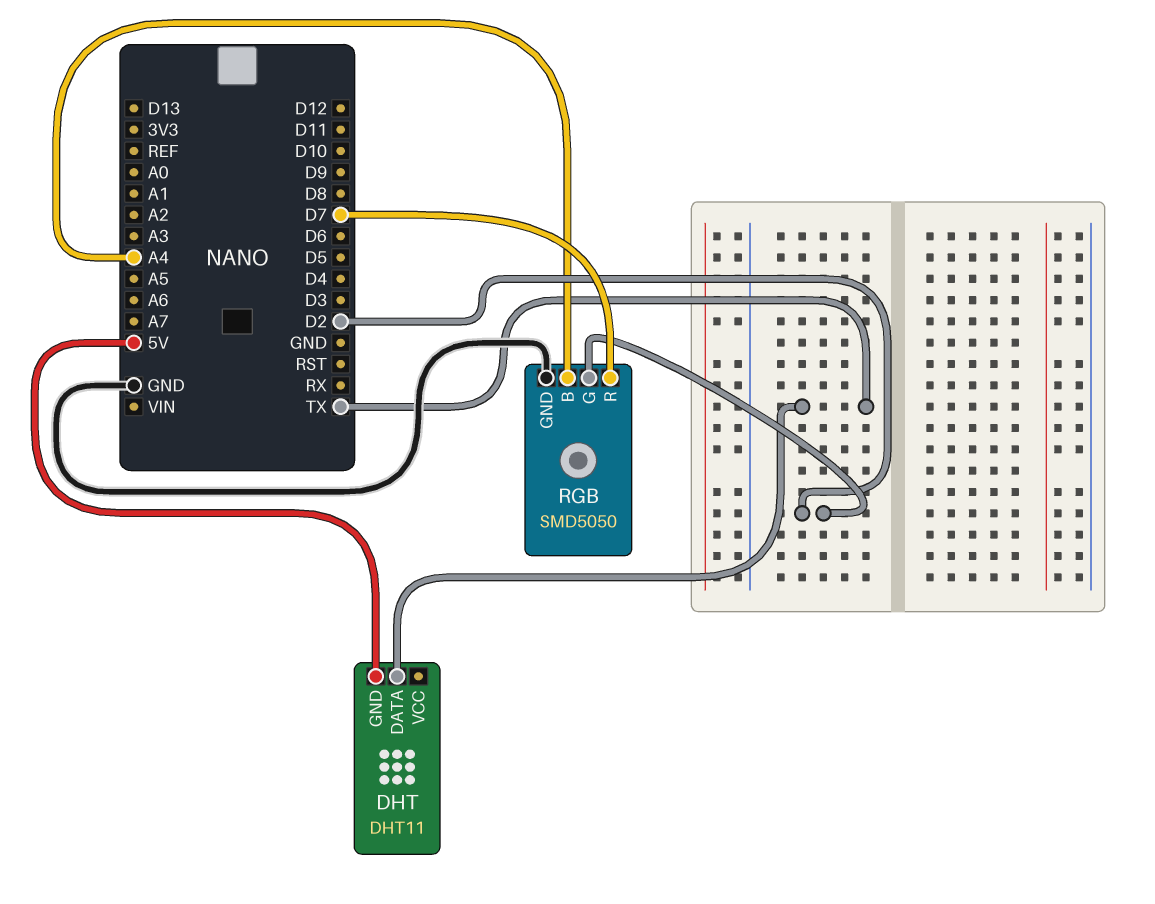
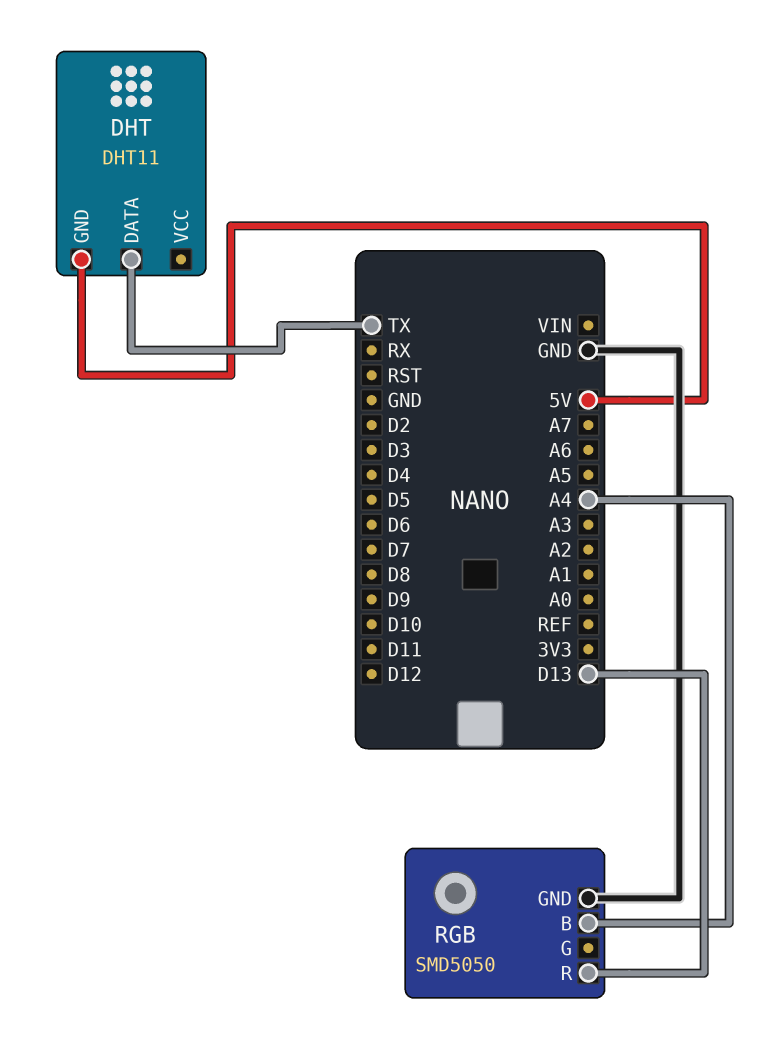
RGB pin G: D2 -> none
RGB pin R: D7 -> D13

